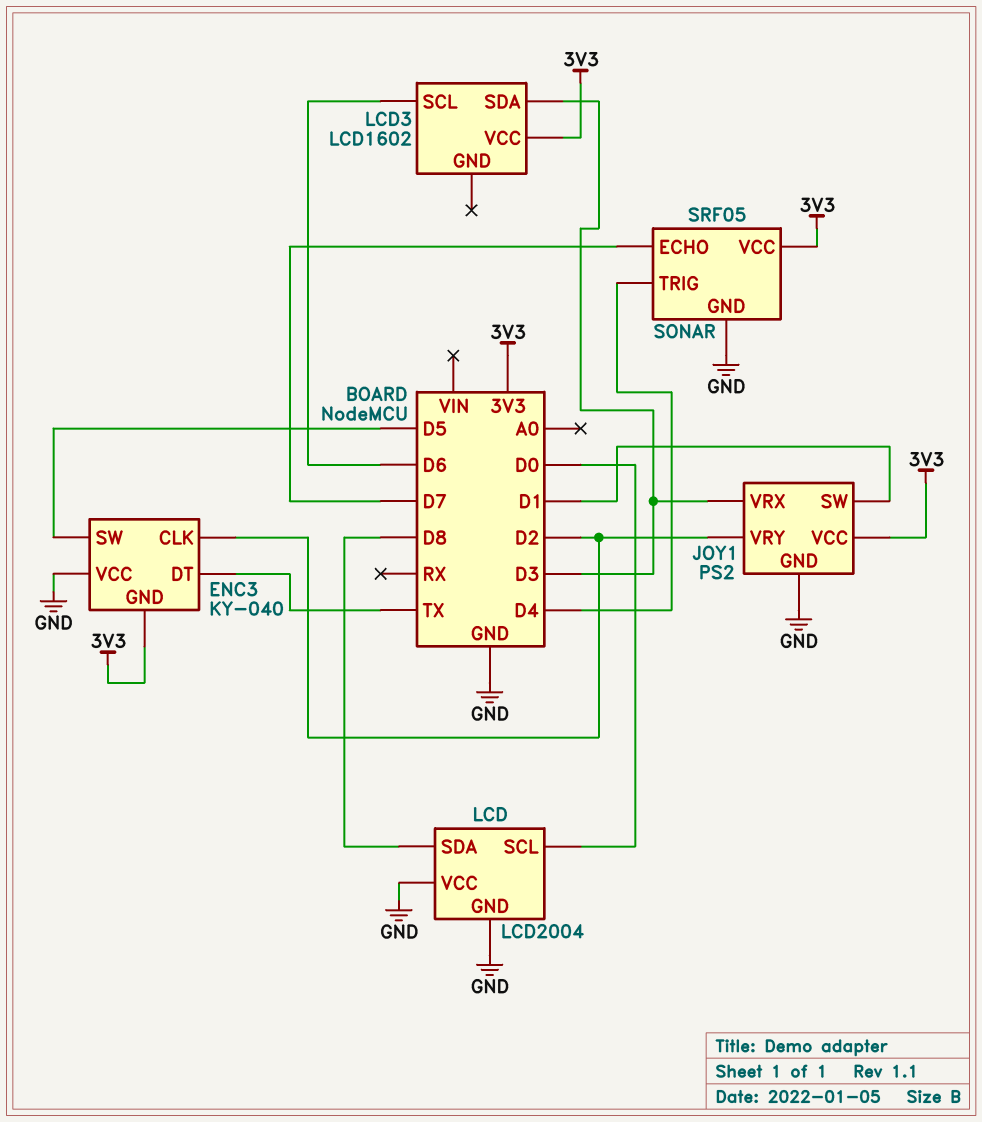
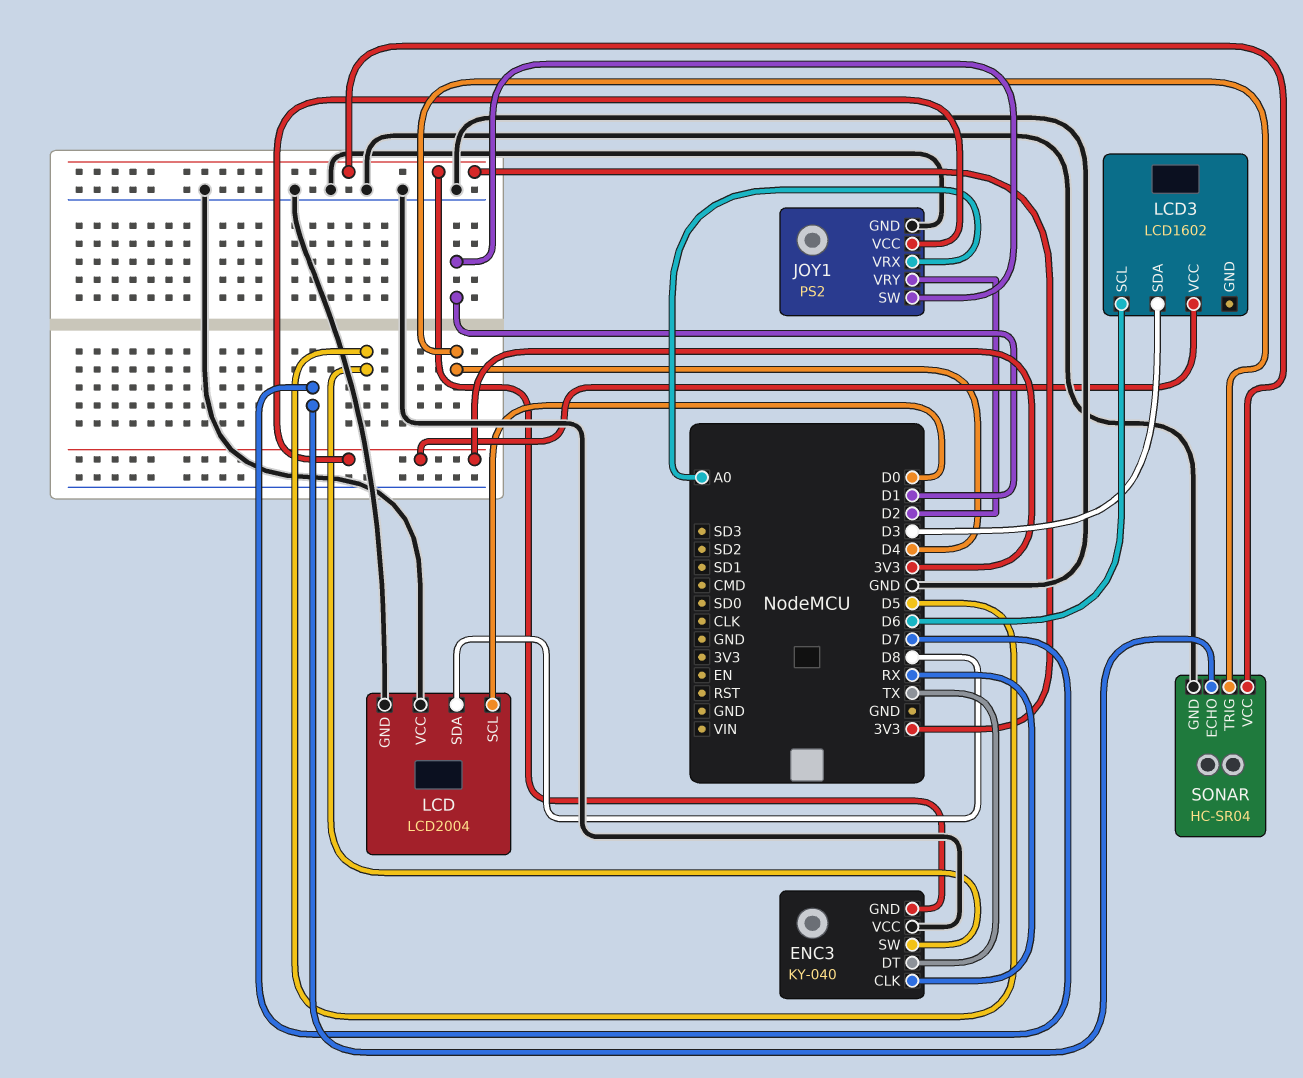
ENC3 pin CLK: D2 -> RX
JOY1 pin VRX: D3 -> A0
SONAR: SRF05 -> HC-SR04

